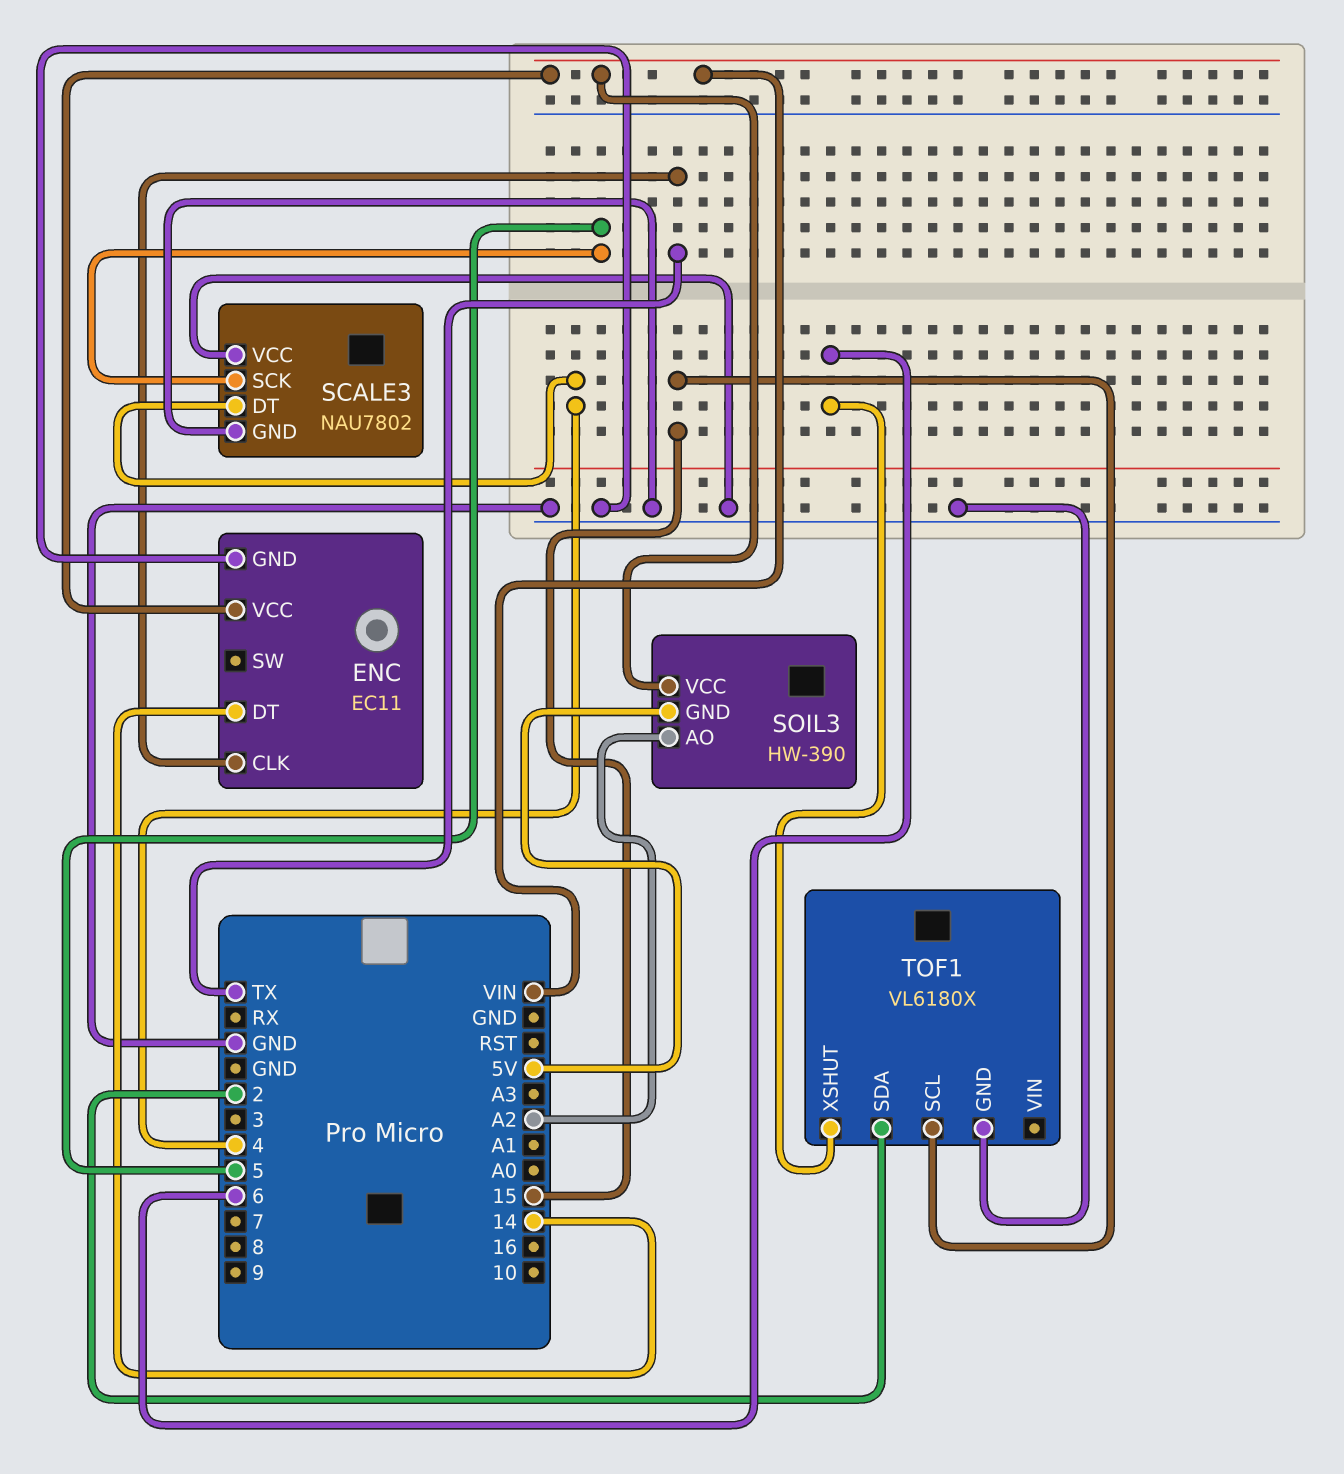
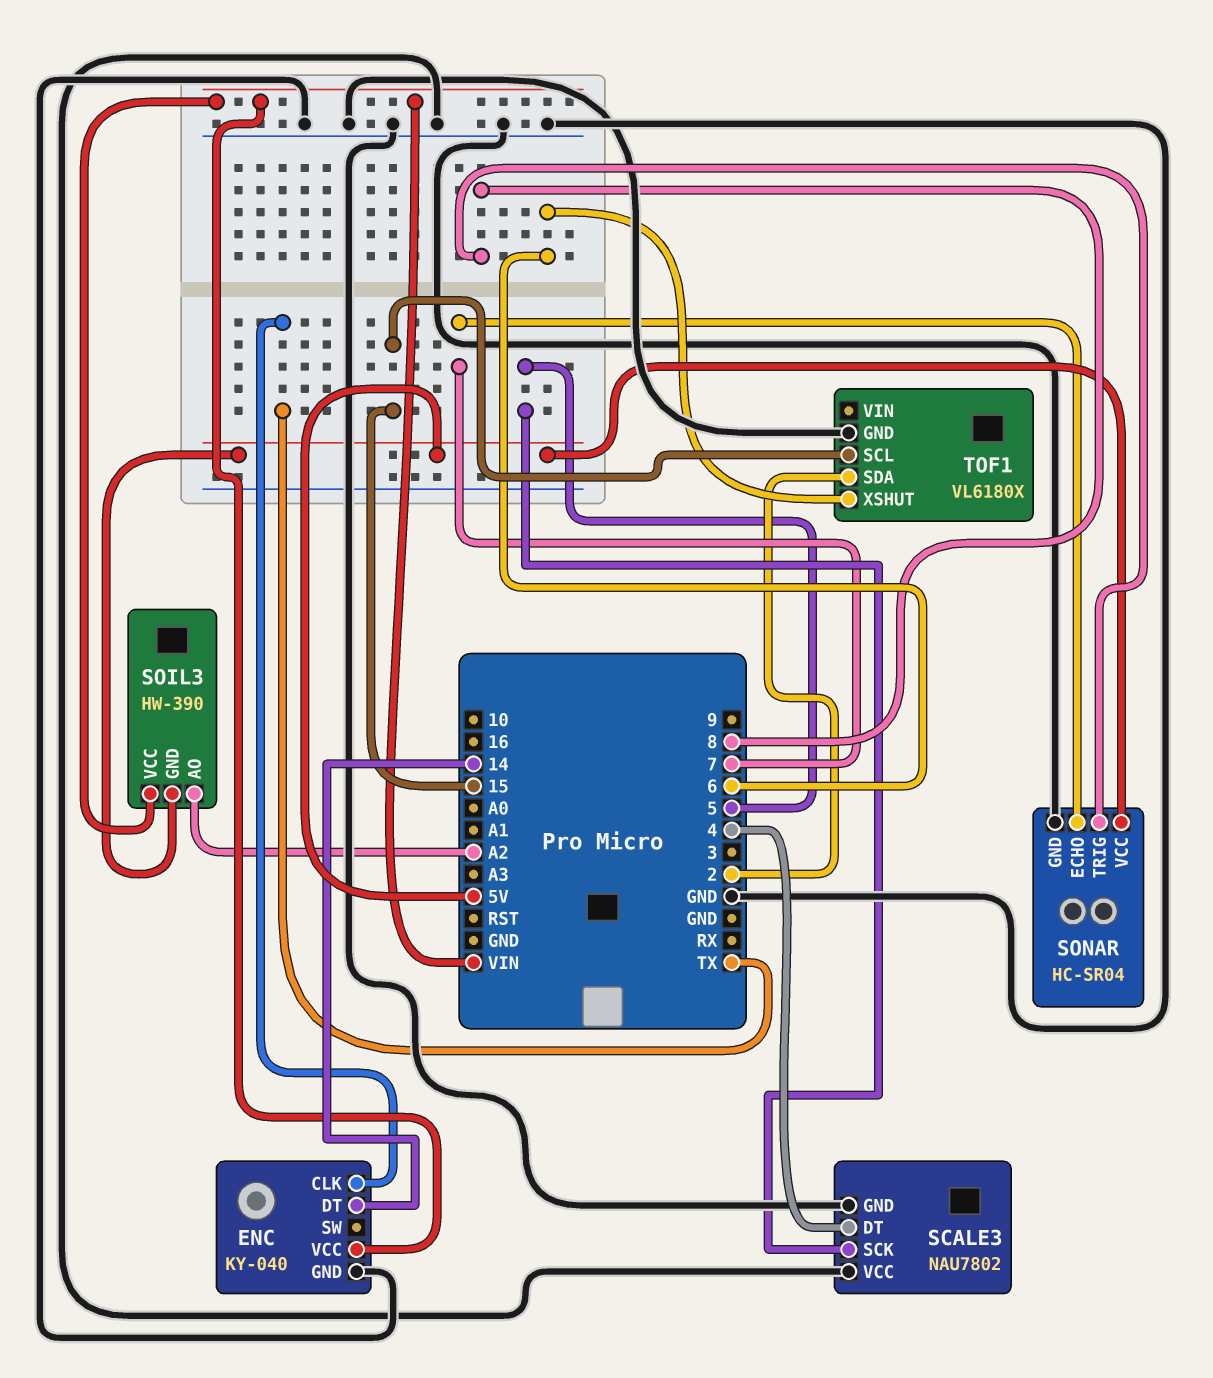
ENC: EC11 -> KY-040
SONAR: none -> HC-SR04
SONAR pin ECHO: none -> 7
SONAR pin GND: none -> GND
SONAR pin TRIG: none -> 8
SONAR pin VCC: none -> 5V

